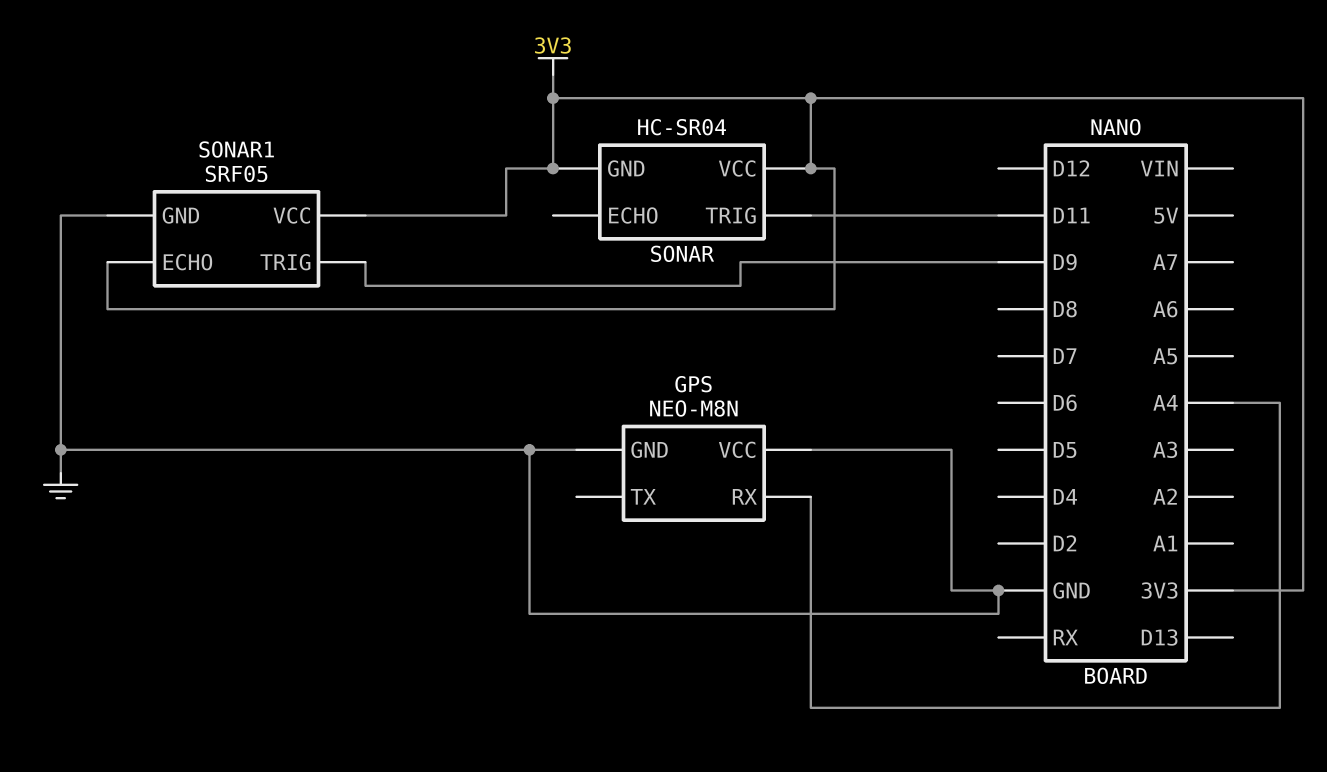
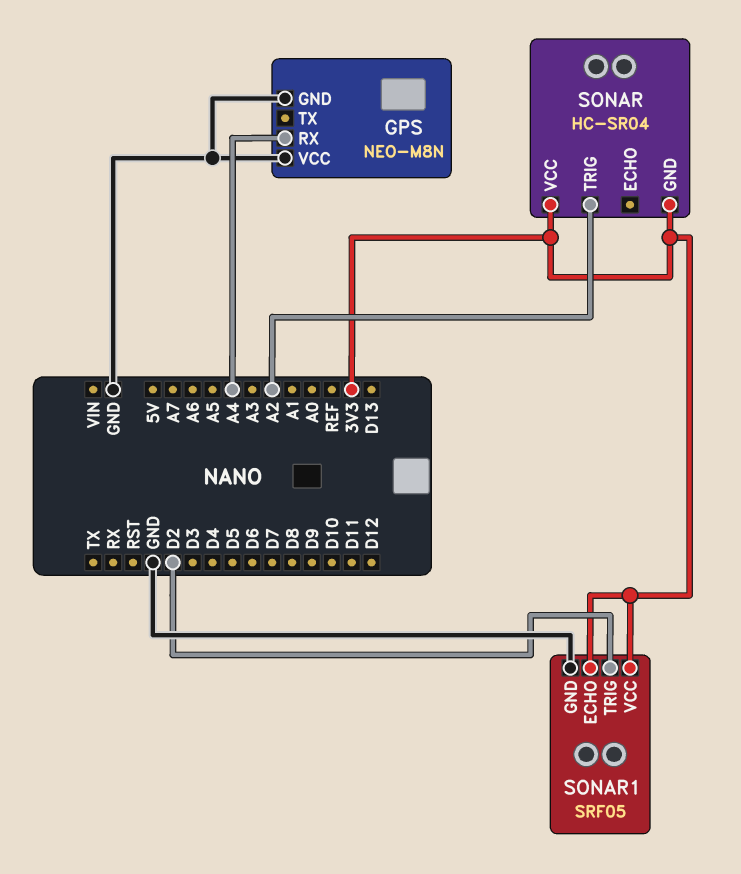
SONAR pin TRIG: D11 -> A2
SONAR1 pin TRIG: D9 -> D2

